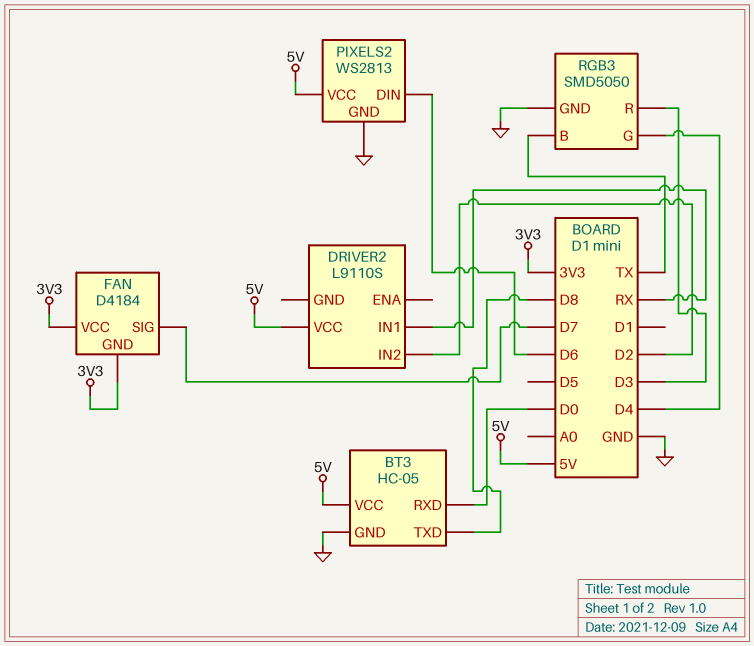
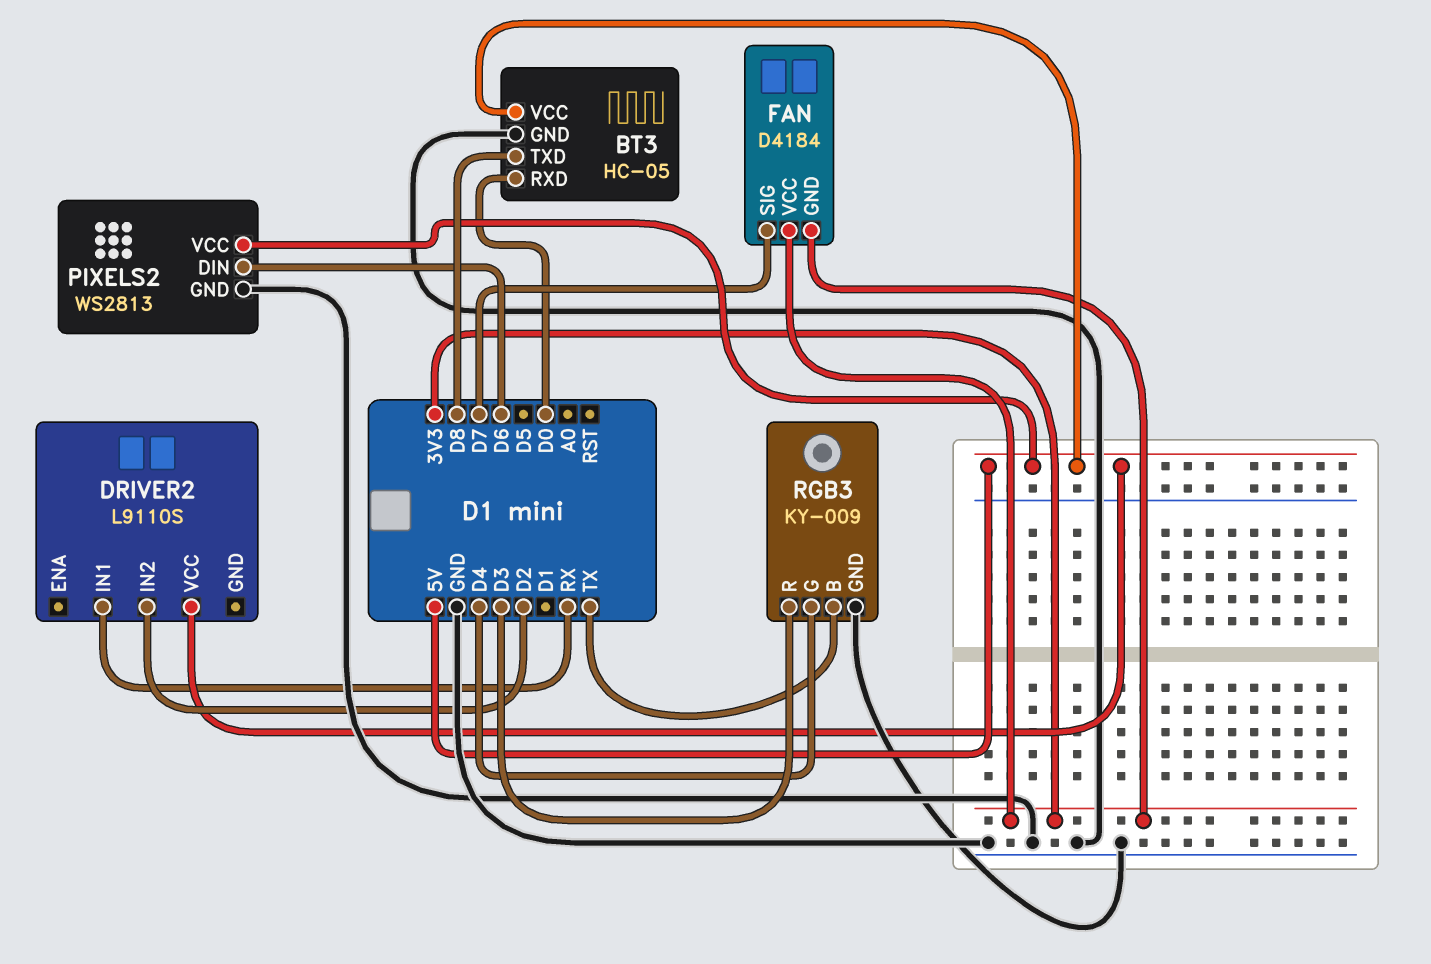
RGB3: SMD5050 -> KY-009

